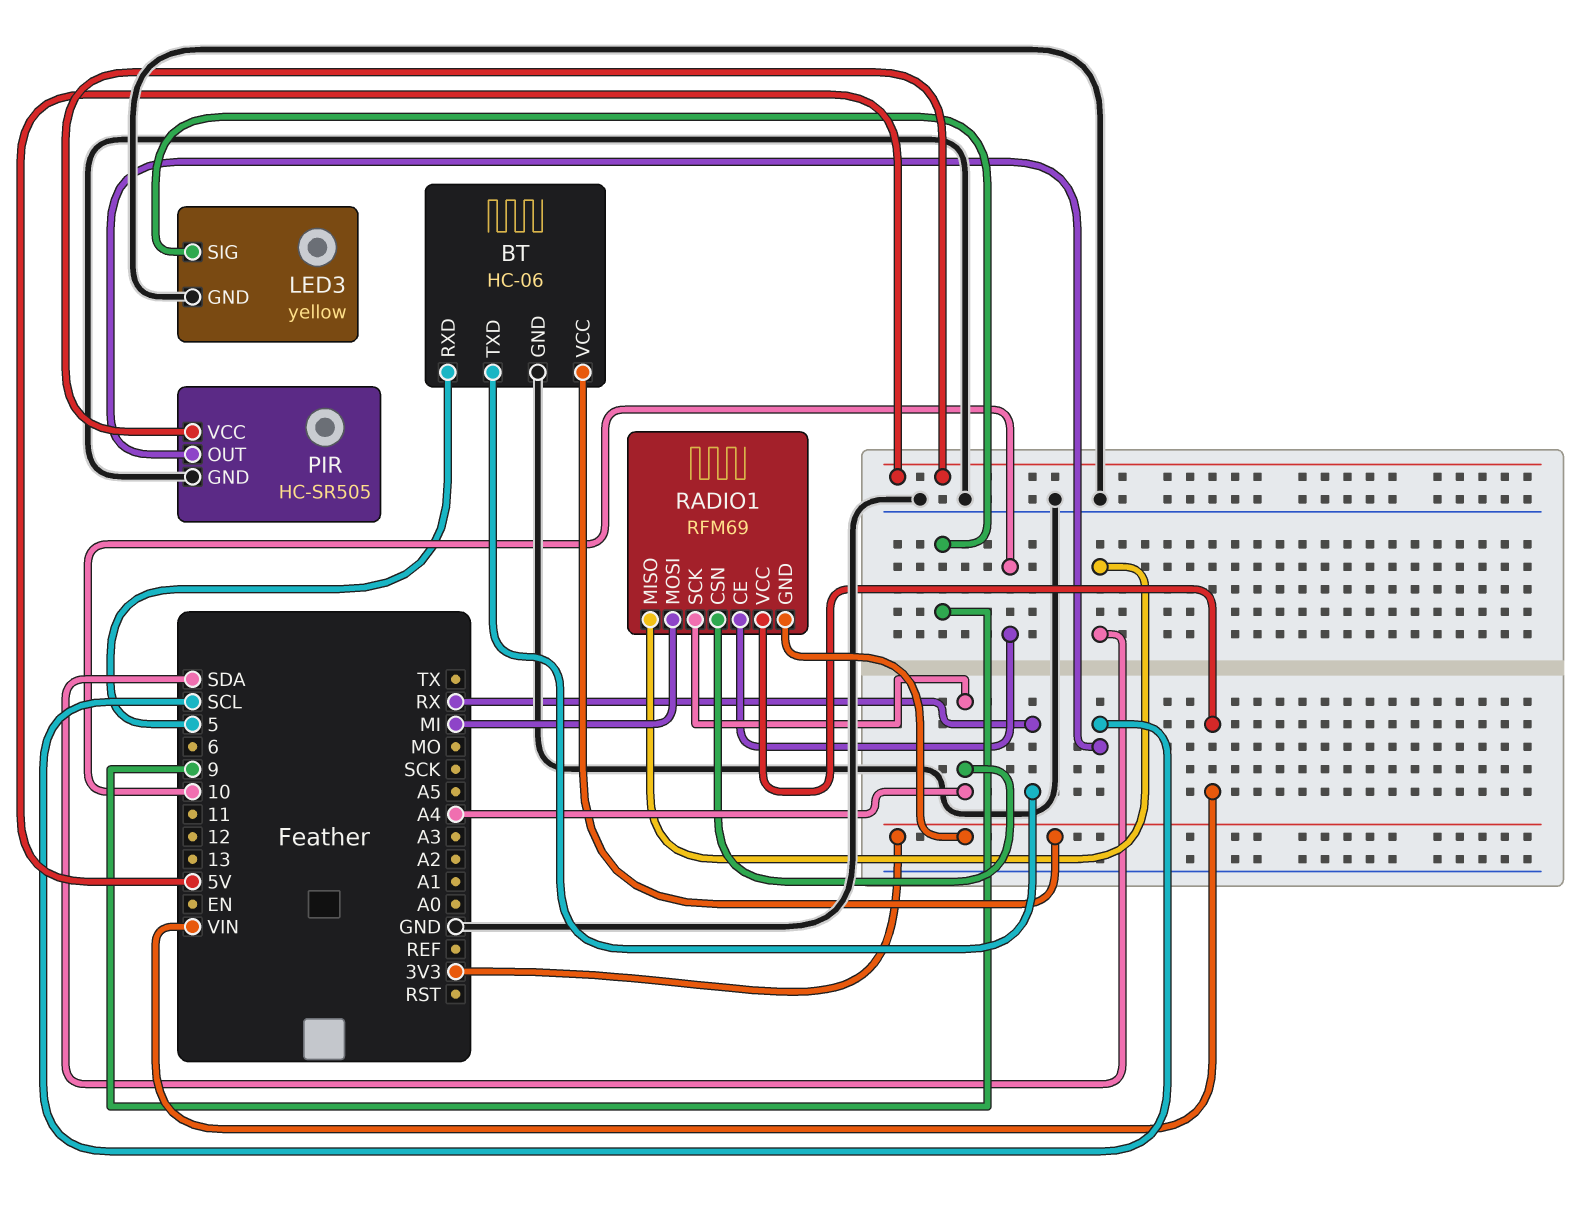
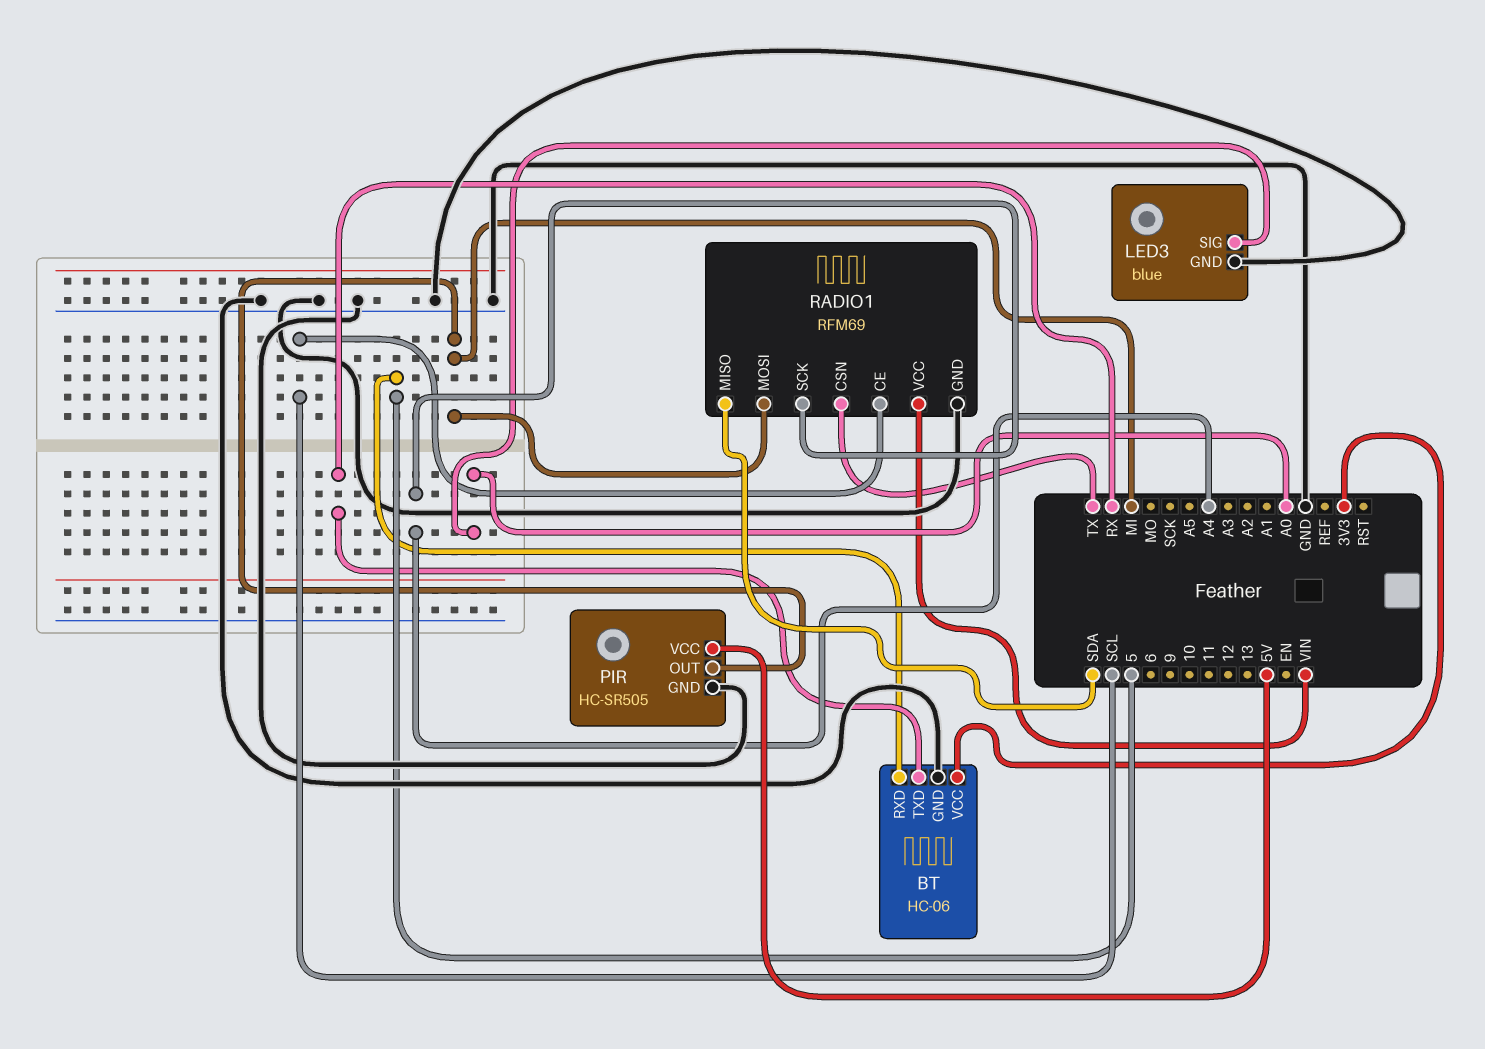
LED3: yellow -> blue
LED3 pin SIG: 9 -> A0
PIR pin OUT: SCL -> MI
RADIO1 pin CE: 10 -> SCL
RADIO1 pin CSN: A4 -> TX
RADIO1 pin GND: 3V3 -> GND

